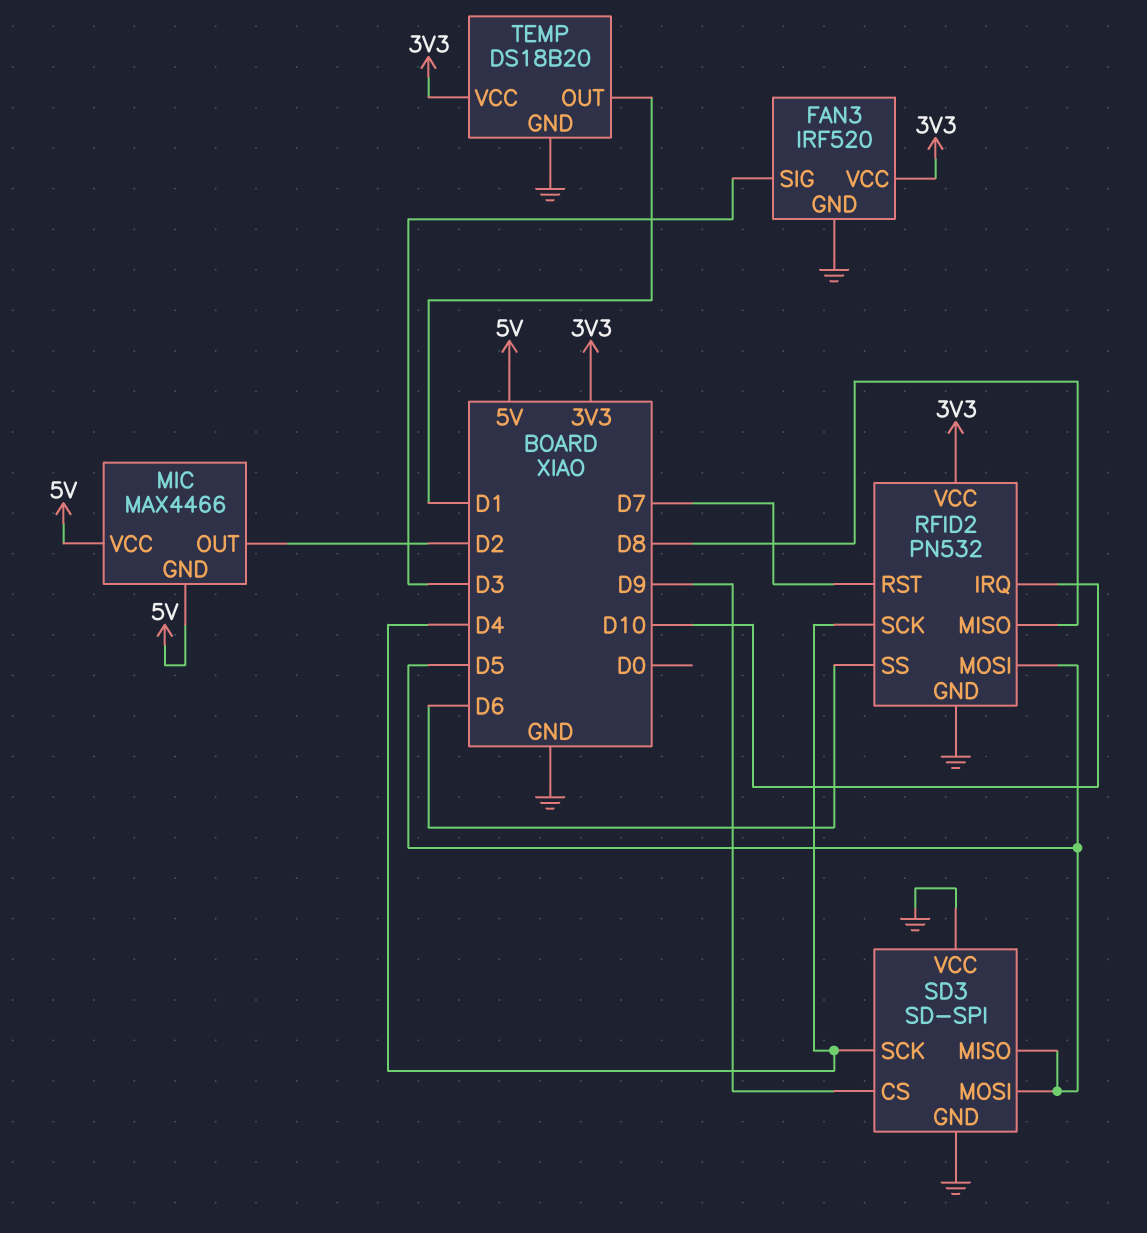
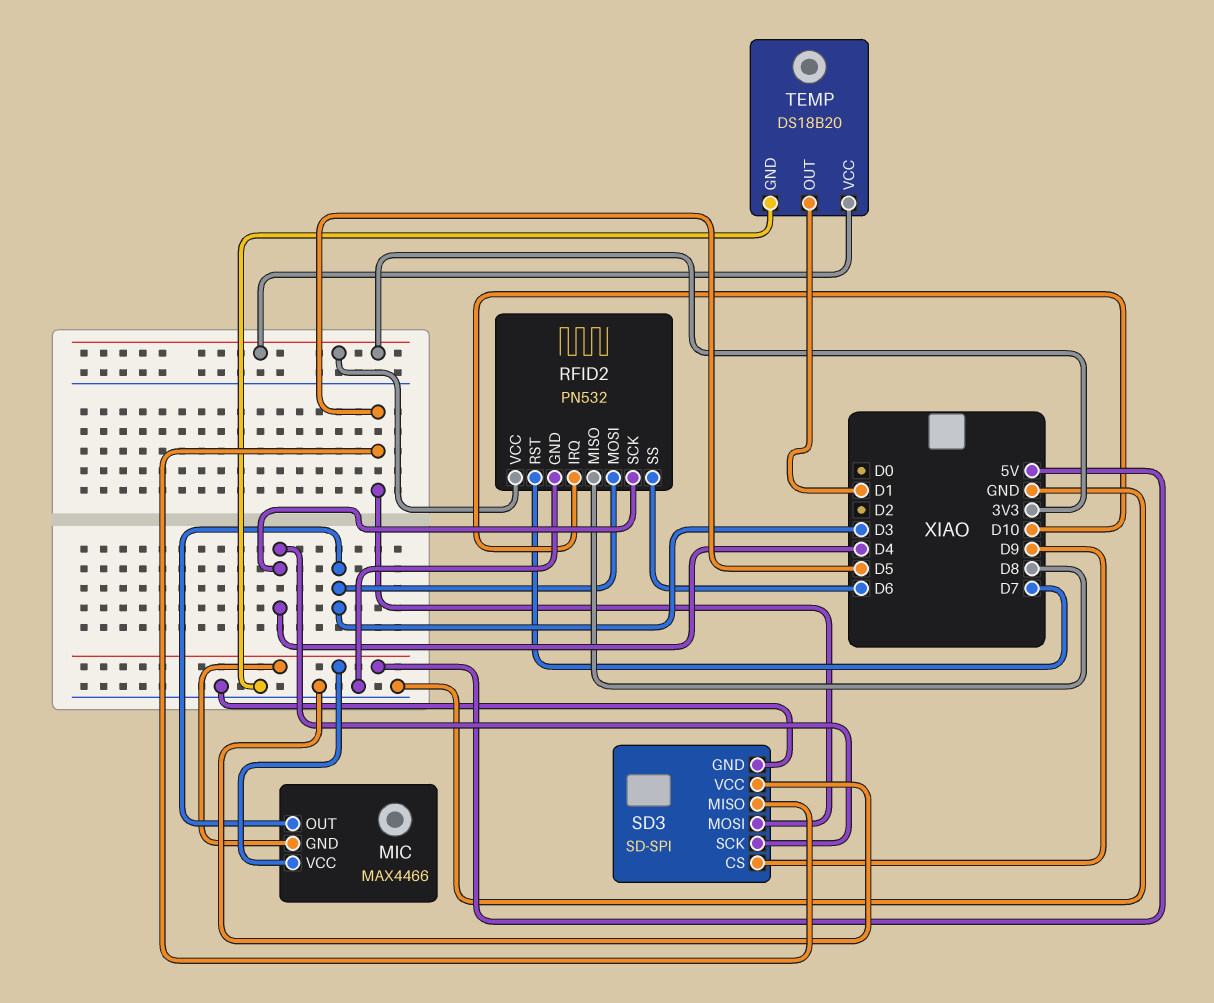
FAN3: IRF520 -> none
FAN3 pin GND: GND -> none
FAN3 pin SIG: D3 -> none
FAN3 pin VCC: 3V3 -> none
MIC pin OUT: D2 -> D3
RFID2 pin MOSI: D5 -> D3

